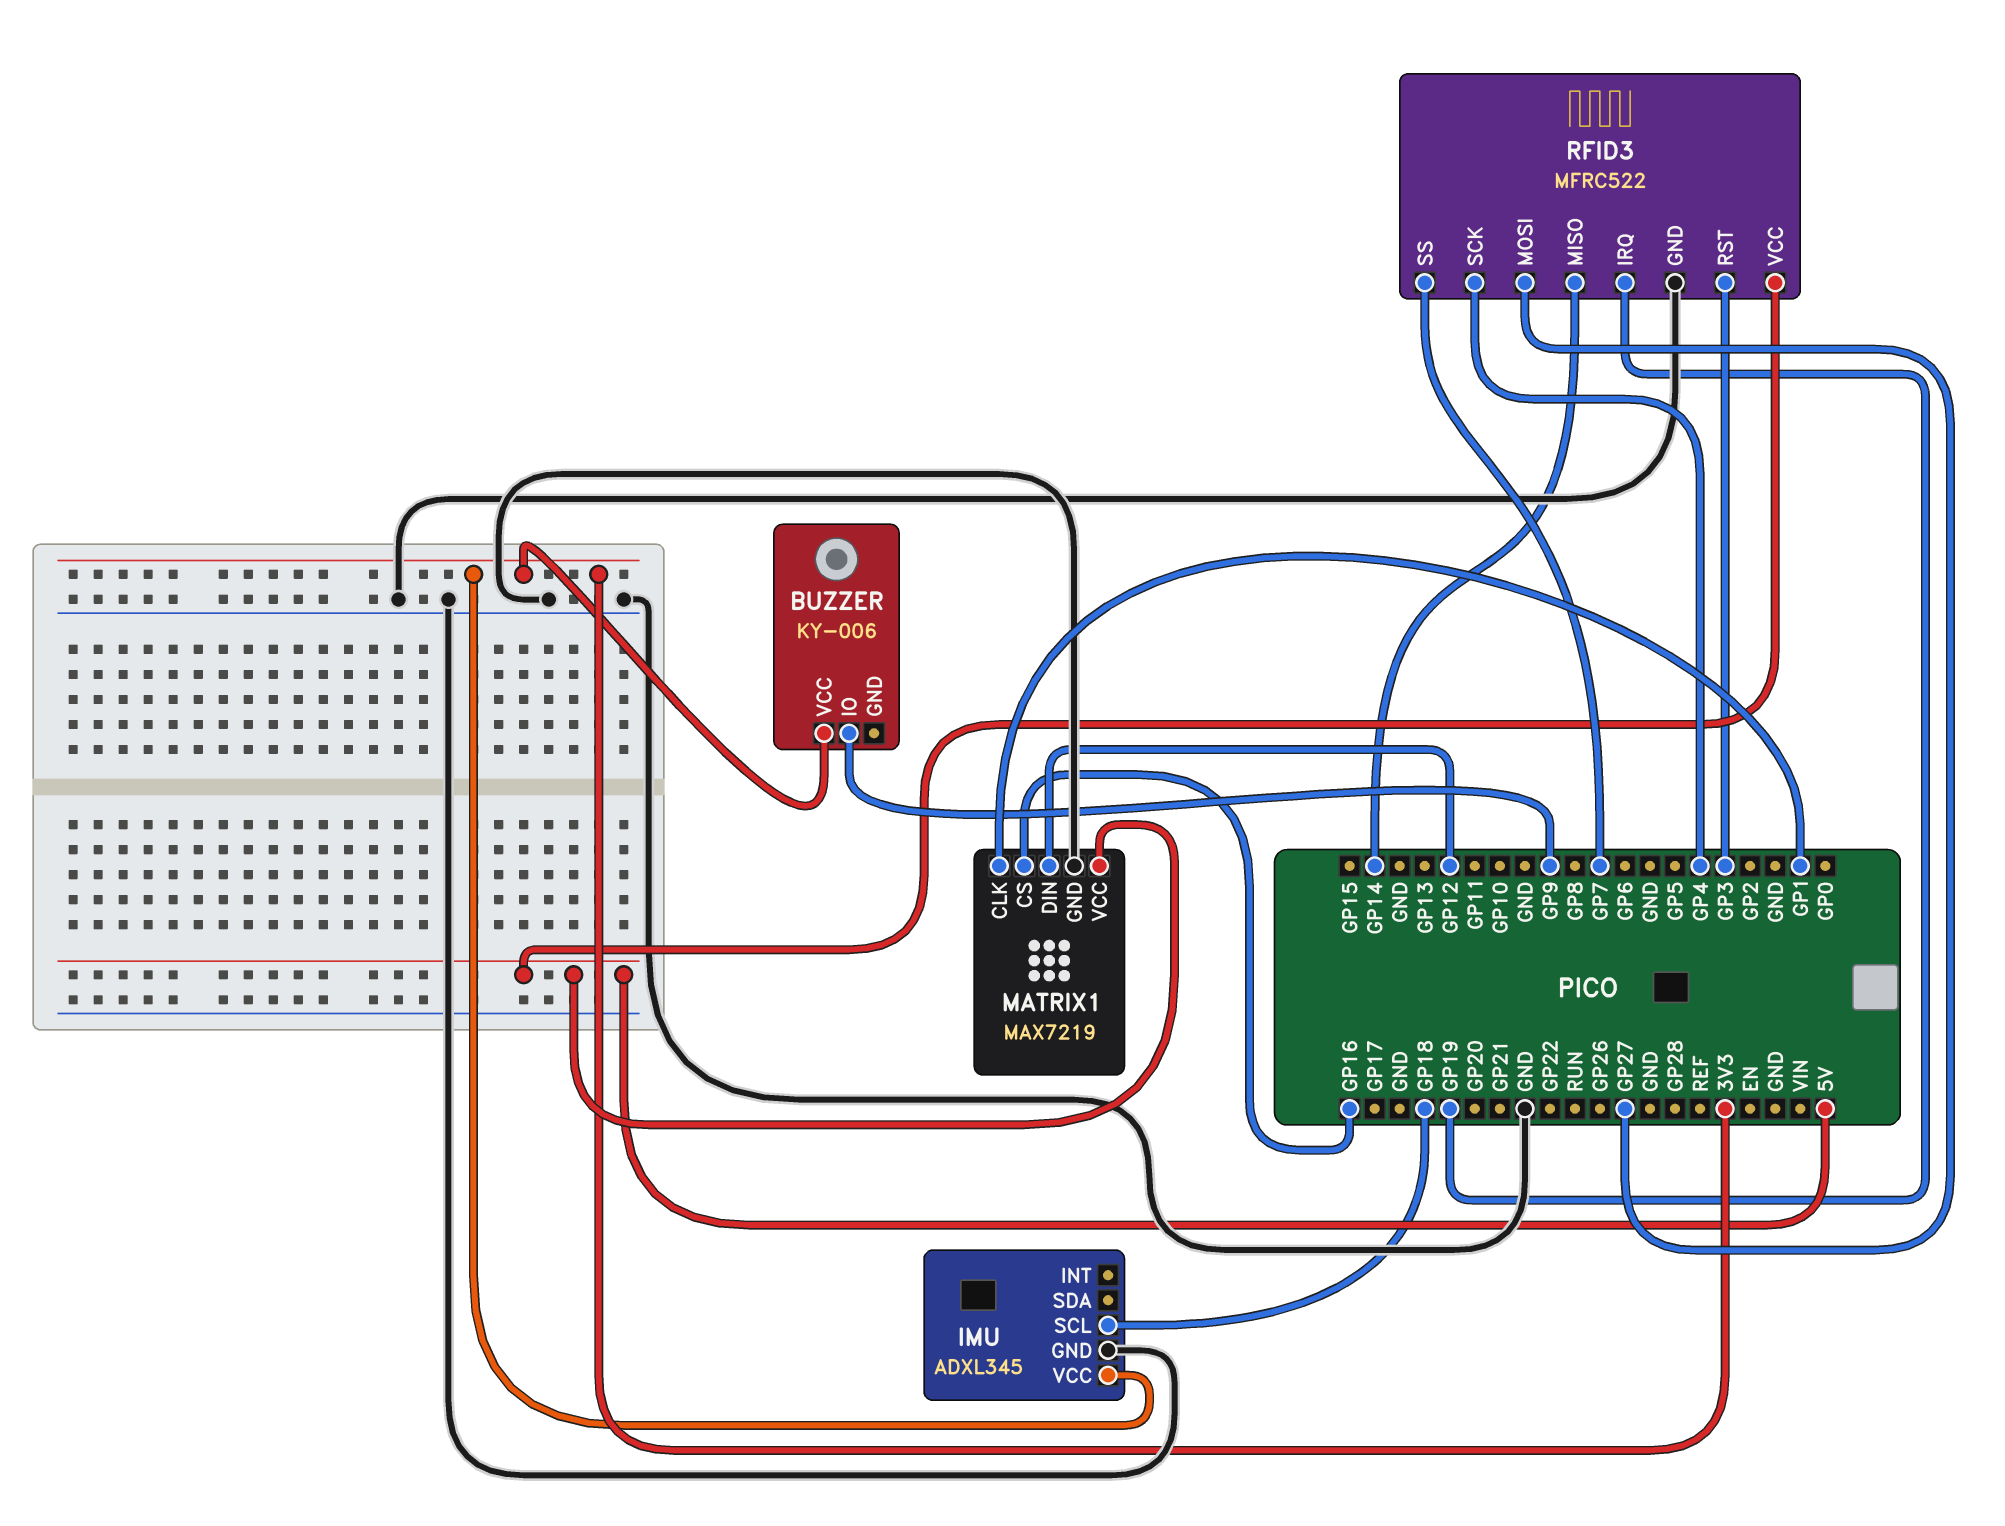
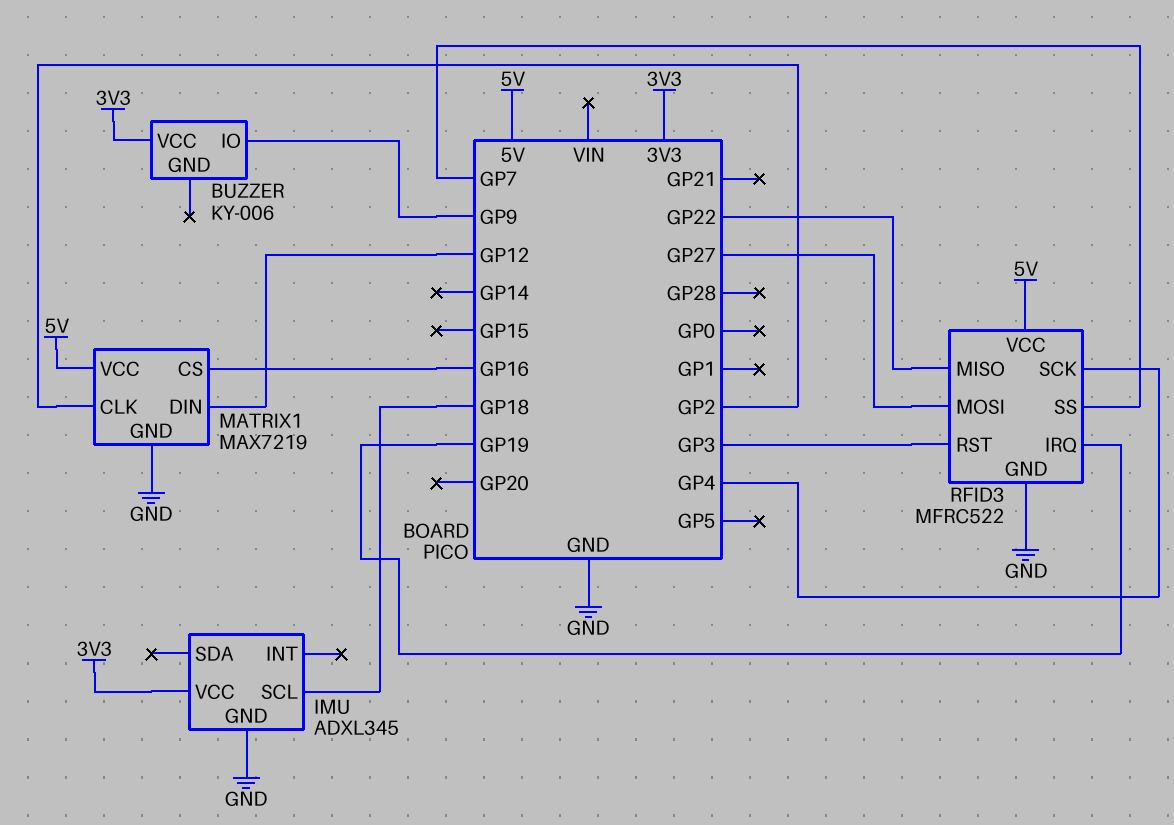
MATRIX1 pin CLK: GP1 -> GP2
RFID3 pin MISO: GP14 -> GP22

